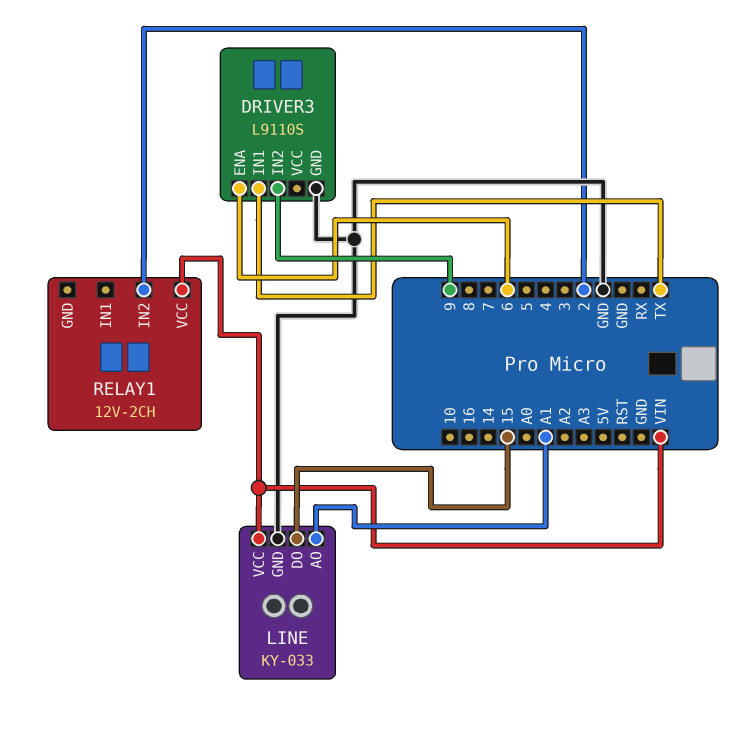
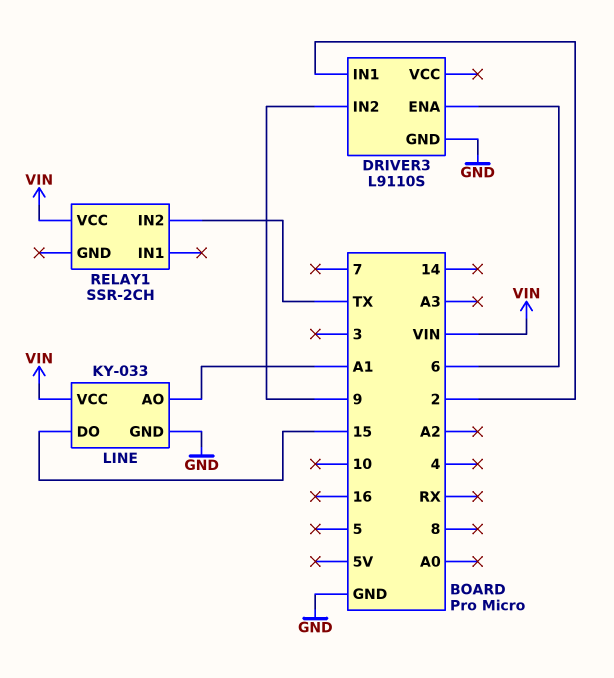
DRIVER3 pin IN1: TX -> 2
RELAY1: 12V-2CH -> SSR-2CH
RELAY1 pin IN2: 2 -> TX

